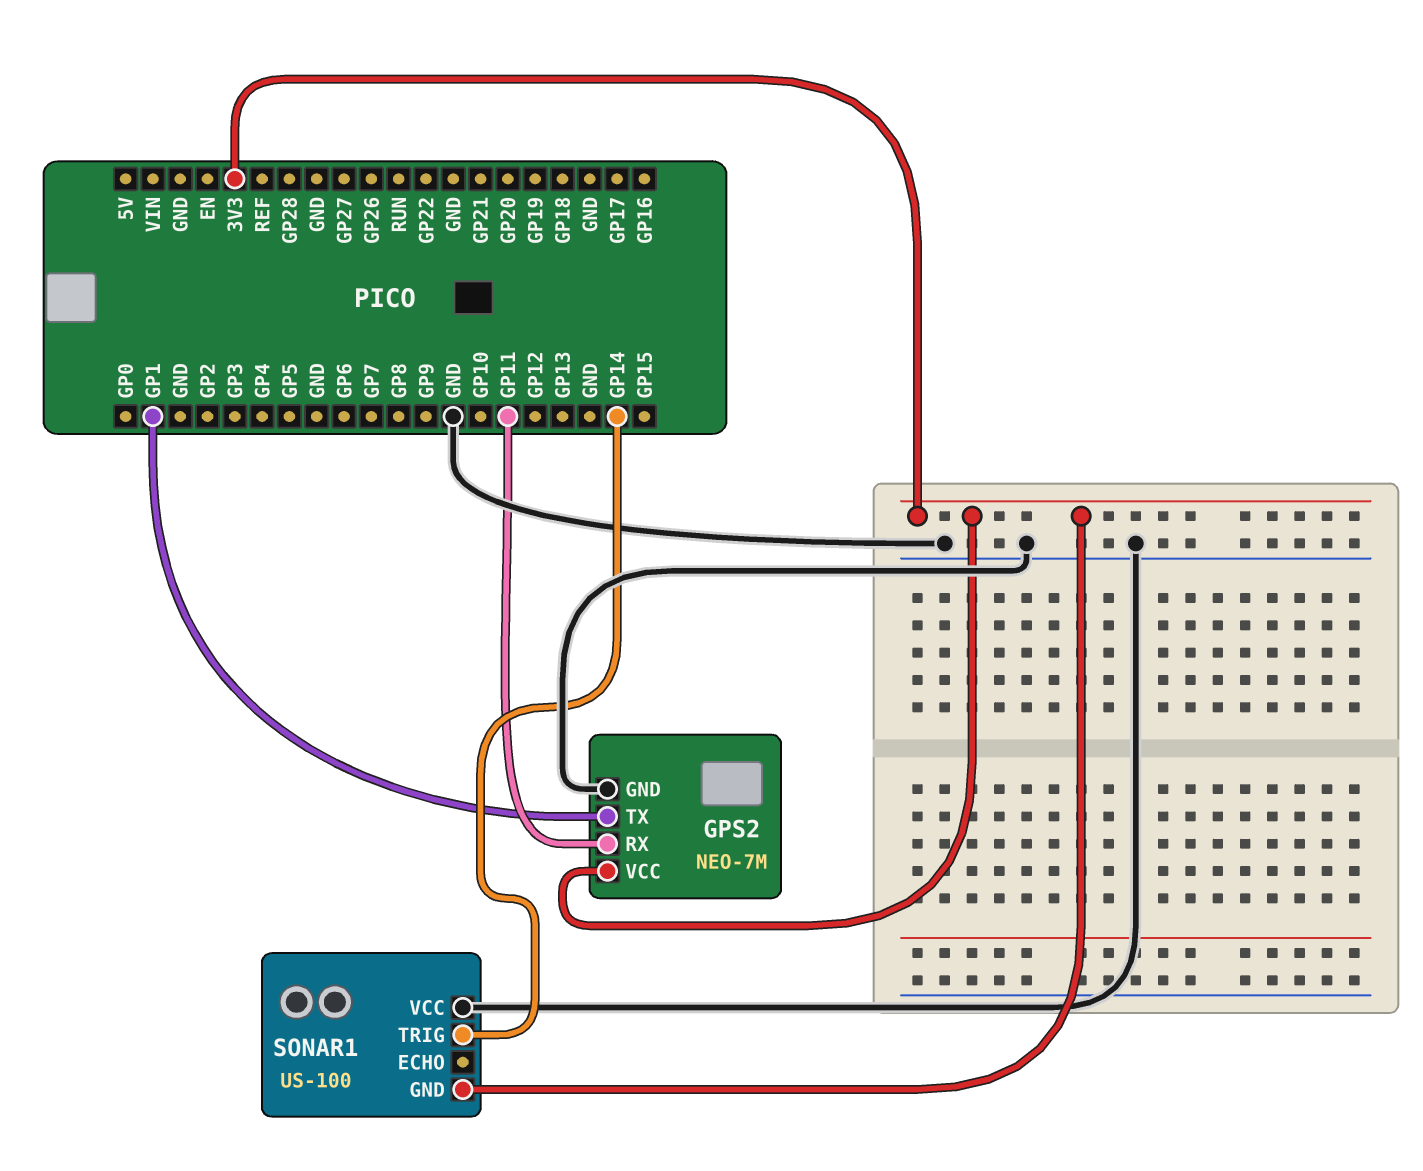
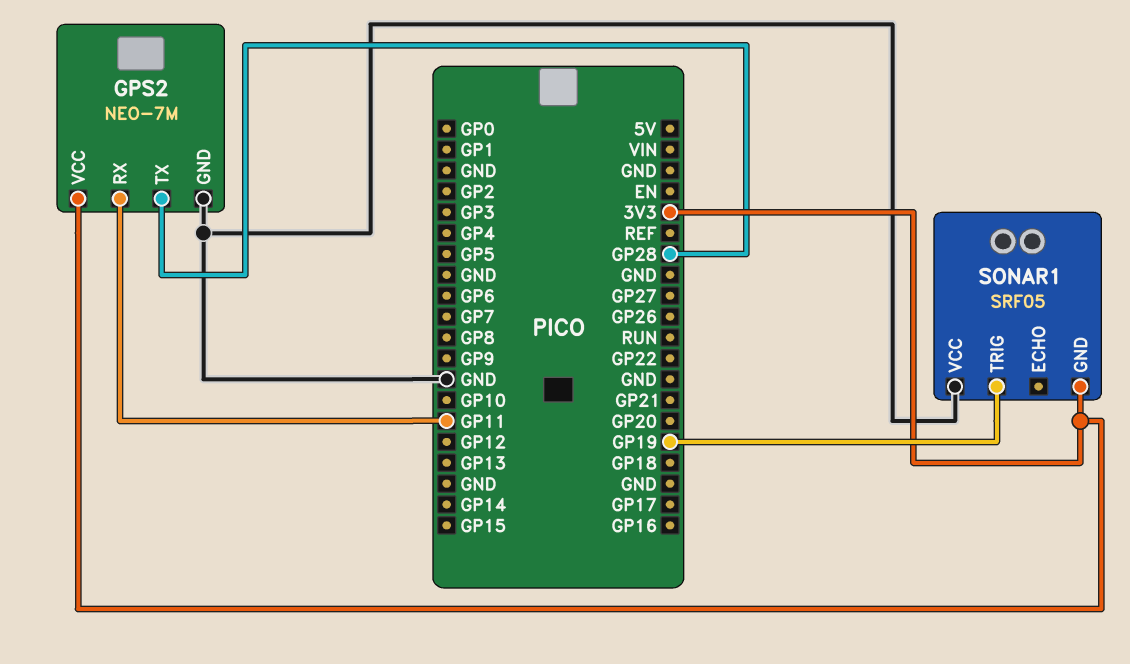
GPS2 pin TX: GP1 -> GP28
SONAR1: US-100 -> SRF05
SONAR1 pin TRIG: GP14 -> GP19

